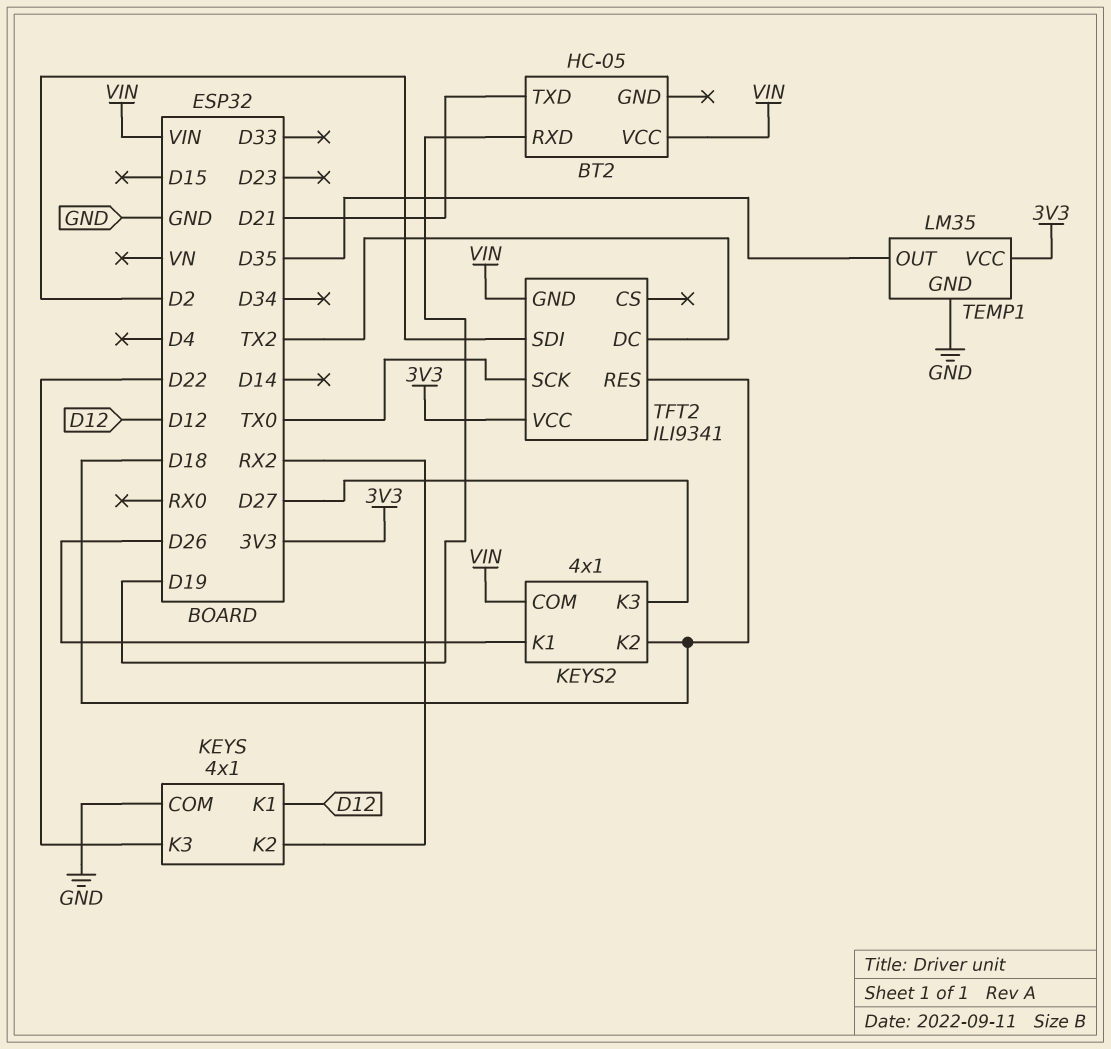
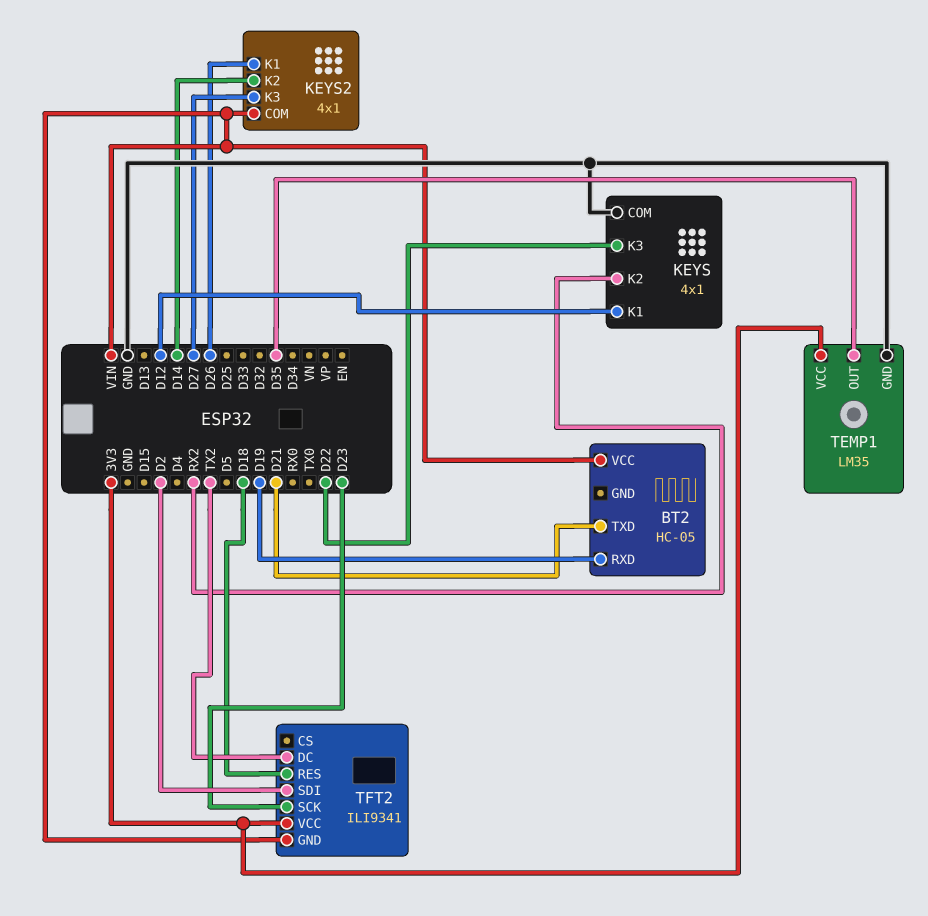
KEYS2 pin K2: D18 -> D14
TFT2 pin SCK: TX0 -> D23

